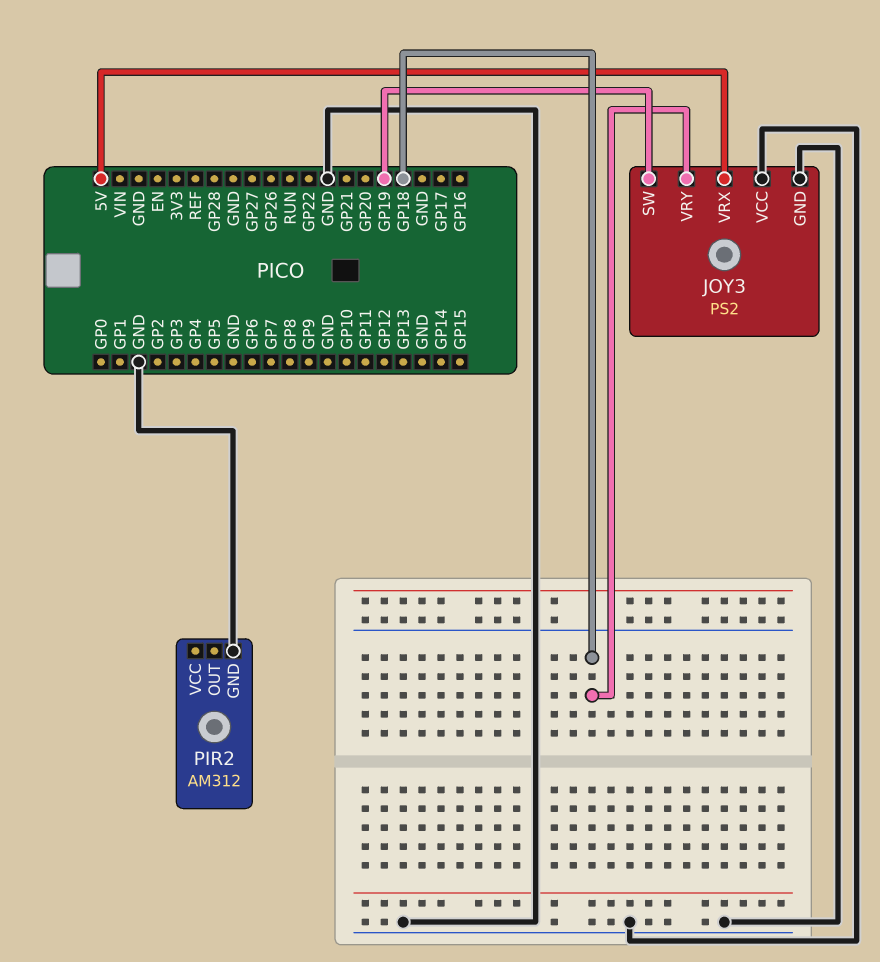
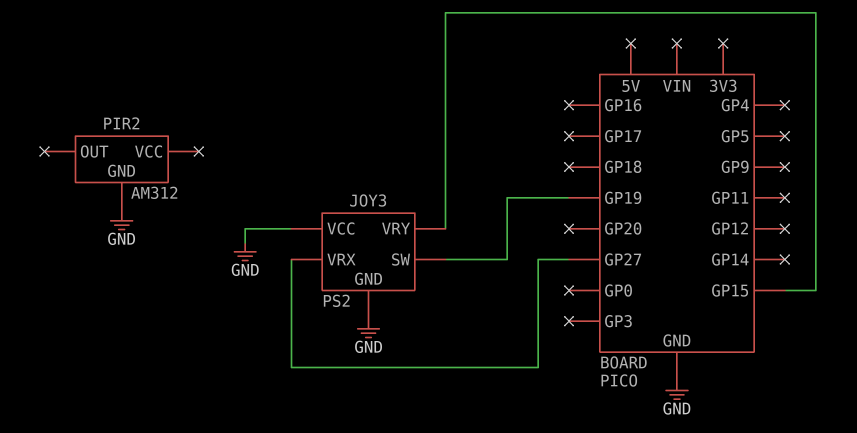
JOY3 pin VRX: 5V -> GP27
JOY3 pin VRY: GP18 -> GP15

